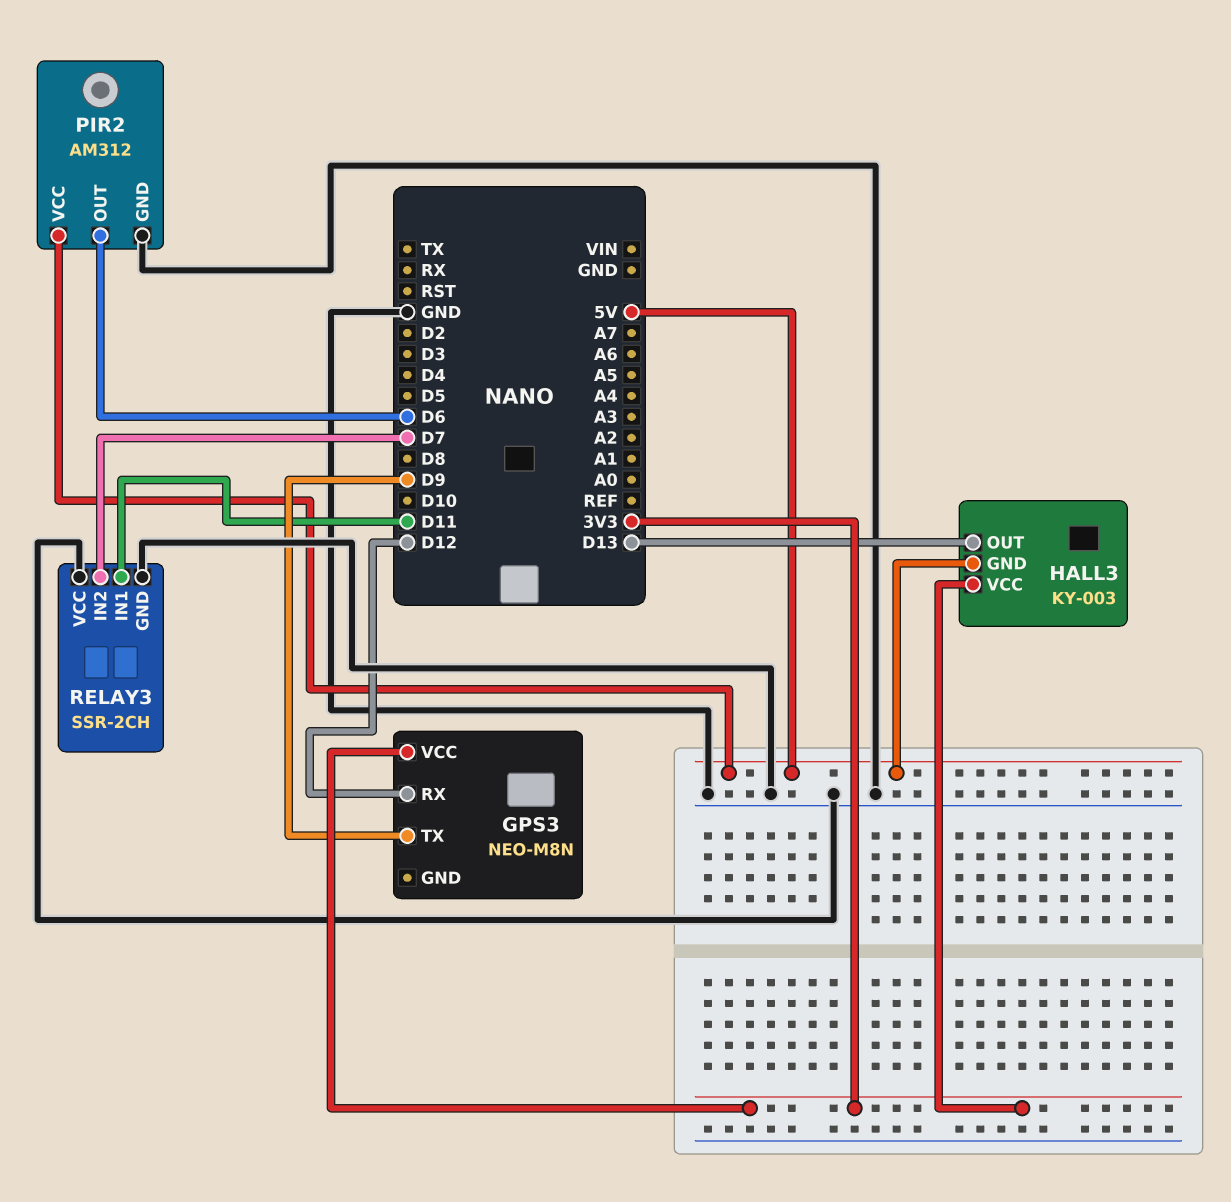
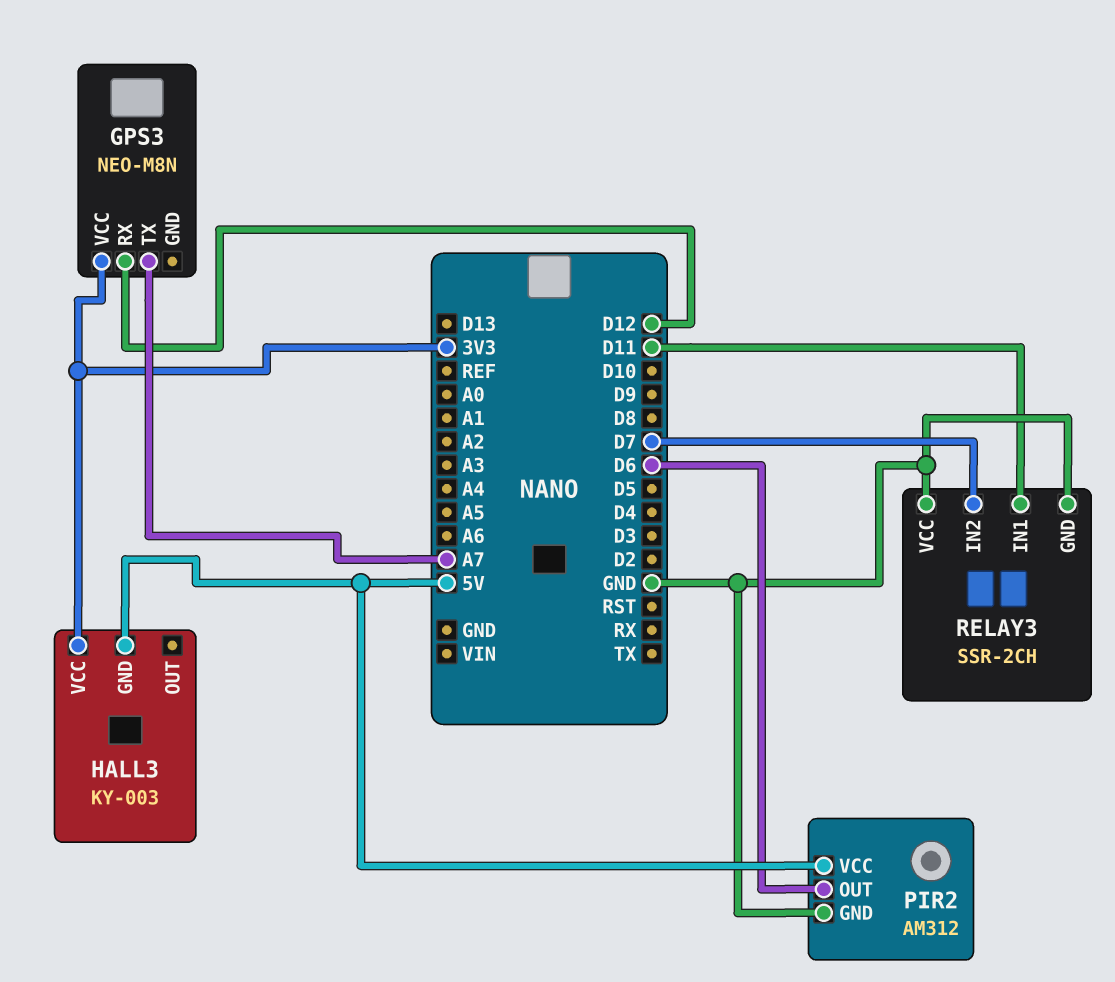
GPS3 pin TX: D9 -> A7
HALL3 pin OUT: D13 -> none

